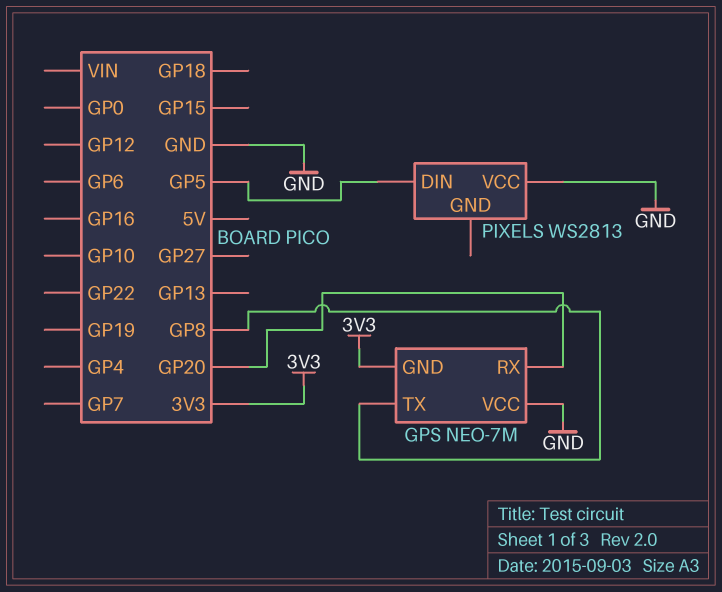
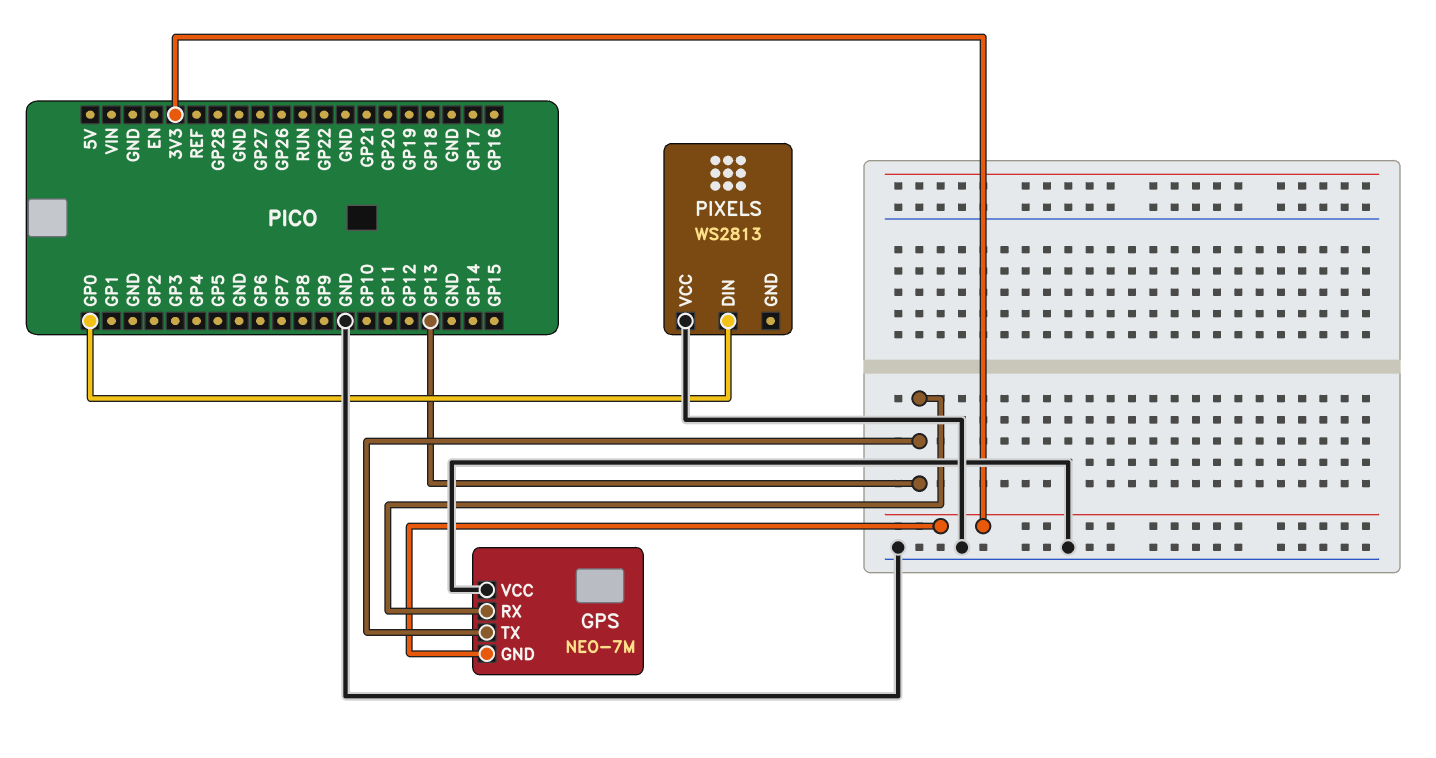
GPS pin RX: GP20 -> GP13
GPS pin TX: GP8 -> GP13
PIXELS pin DIN: GP5 -> GP0

